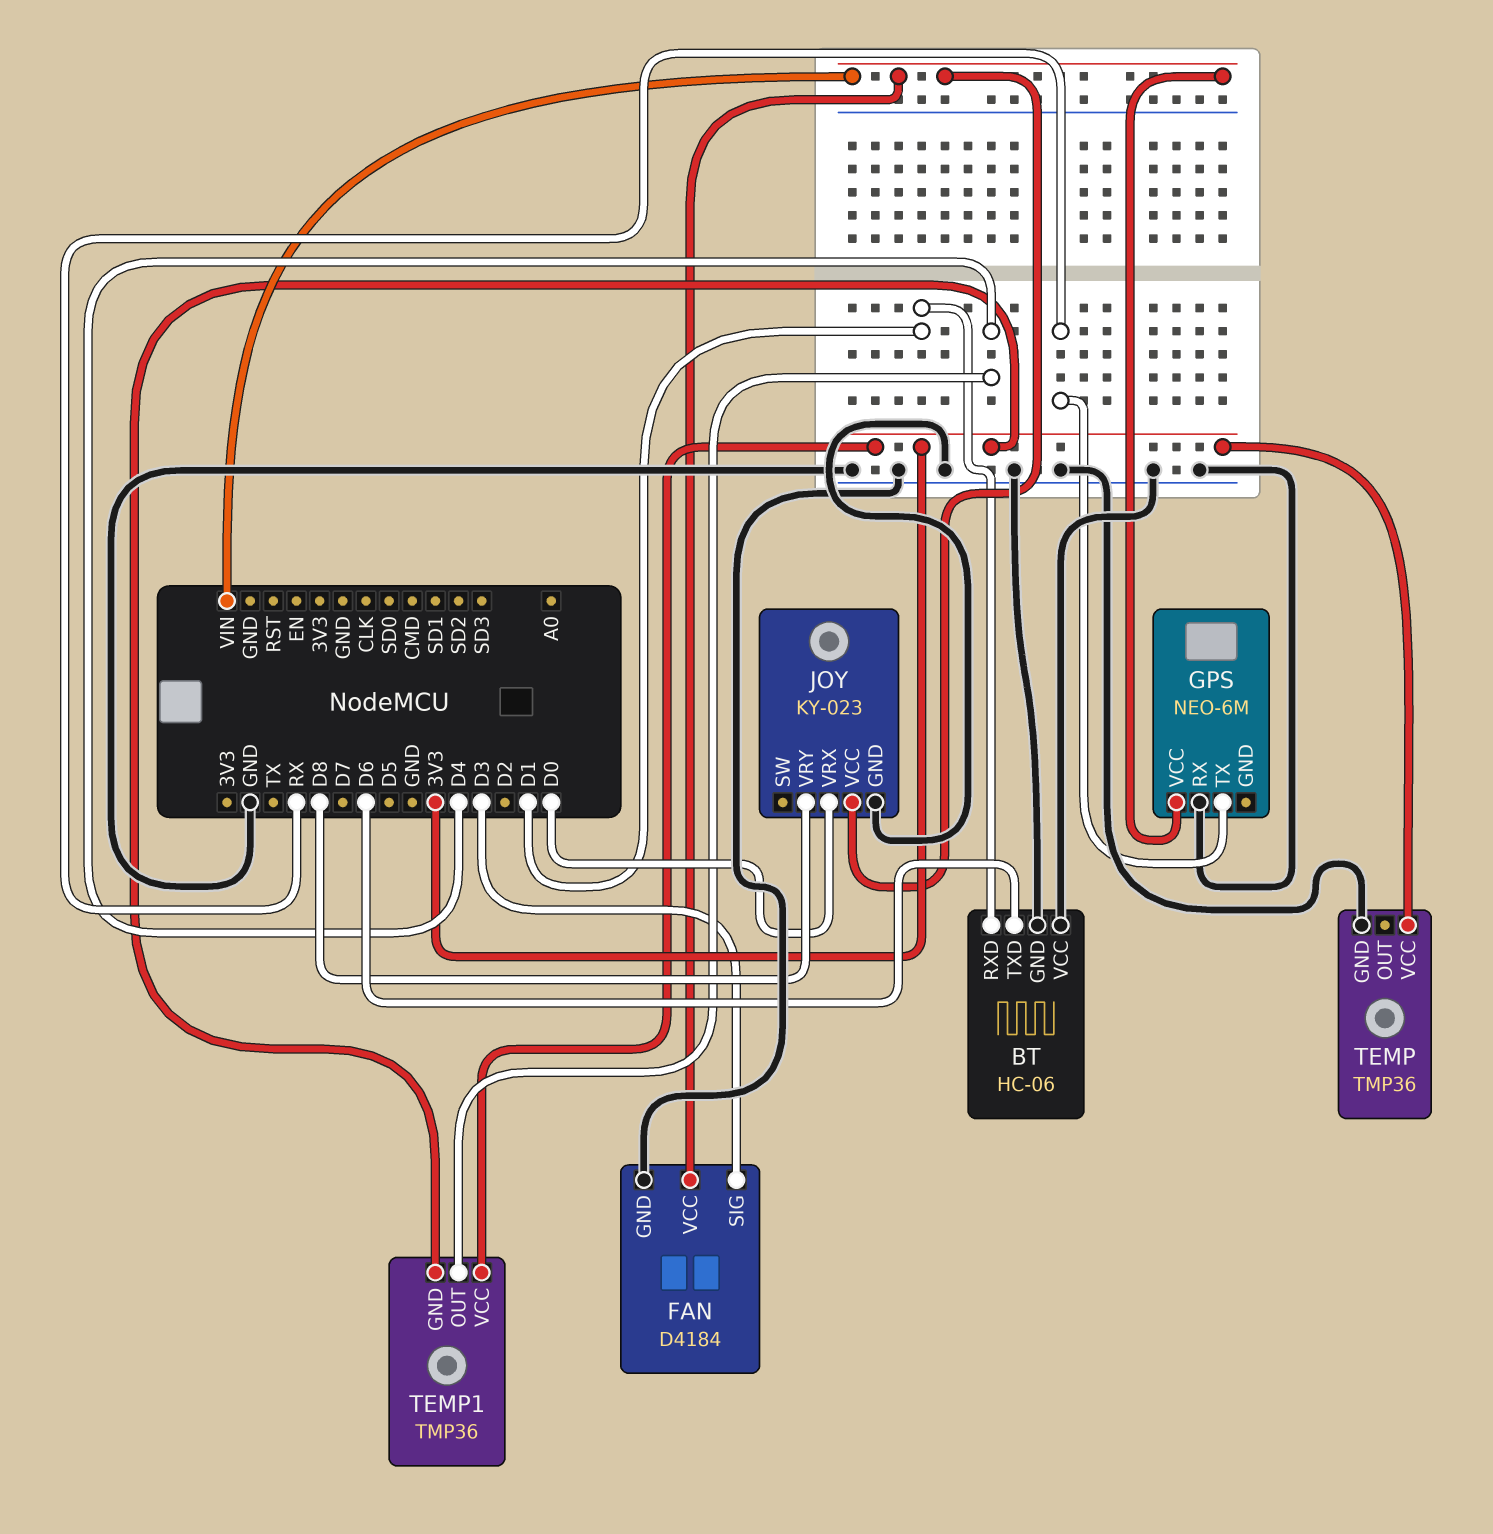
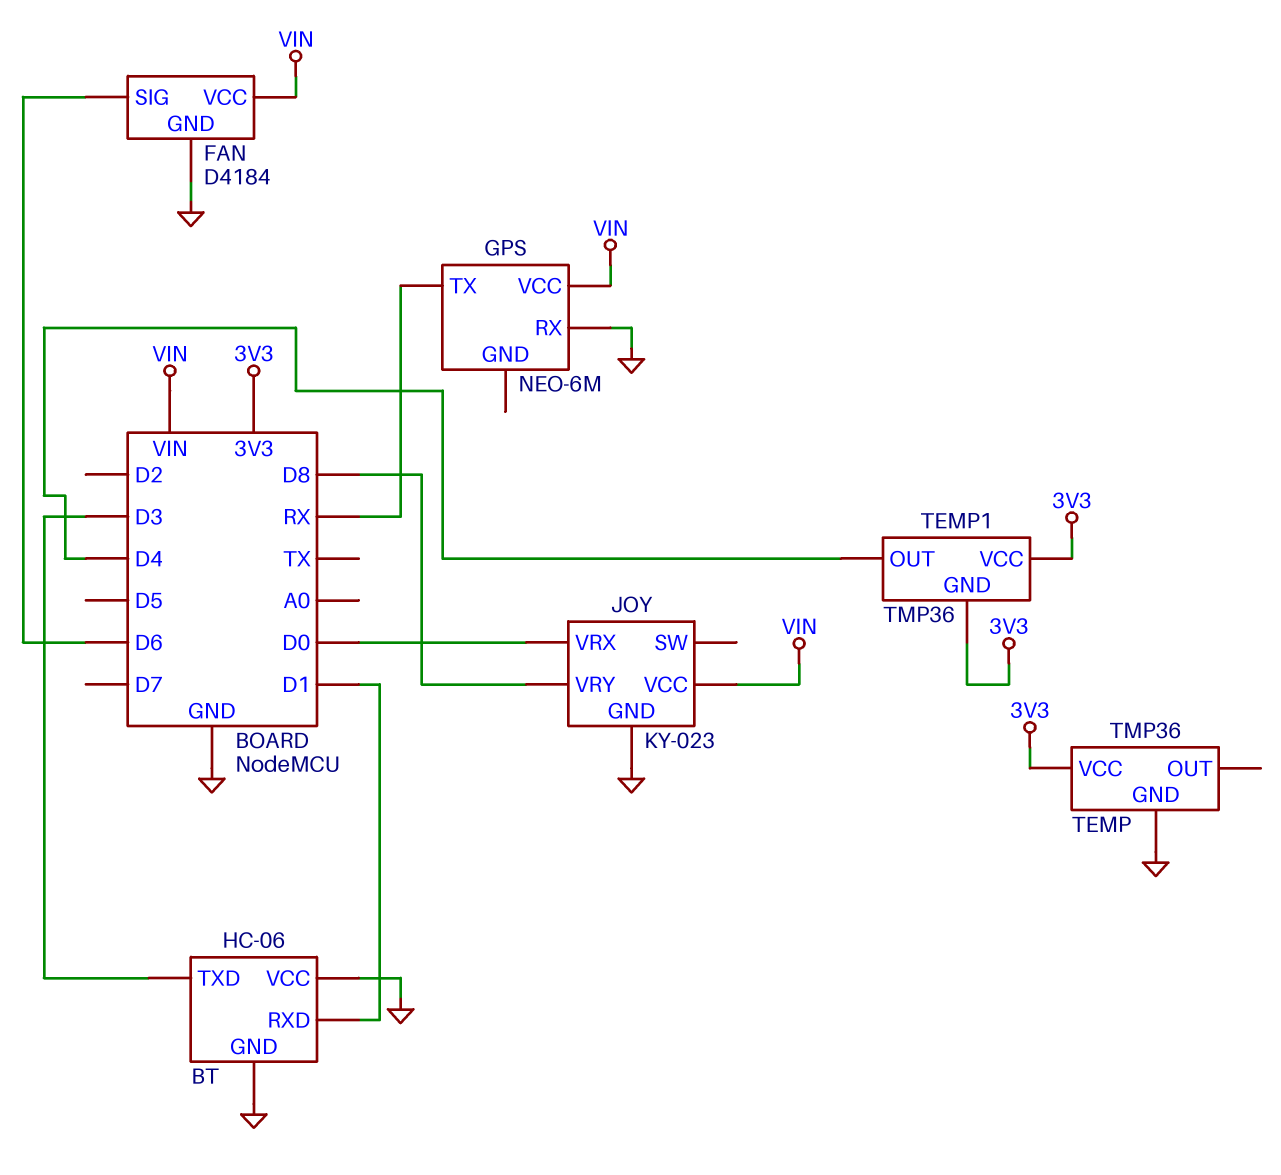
BT pin TXD: D6 -> D3
FAN pin SIG: D3 -> D6

